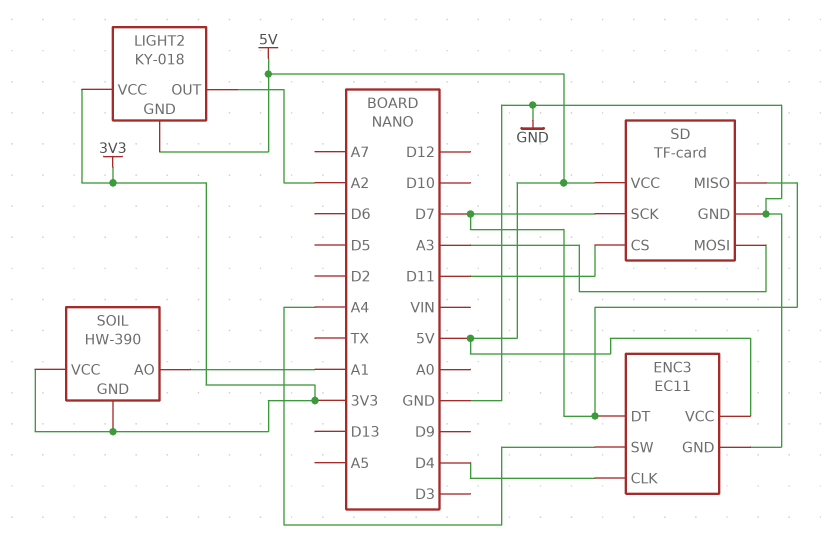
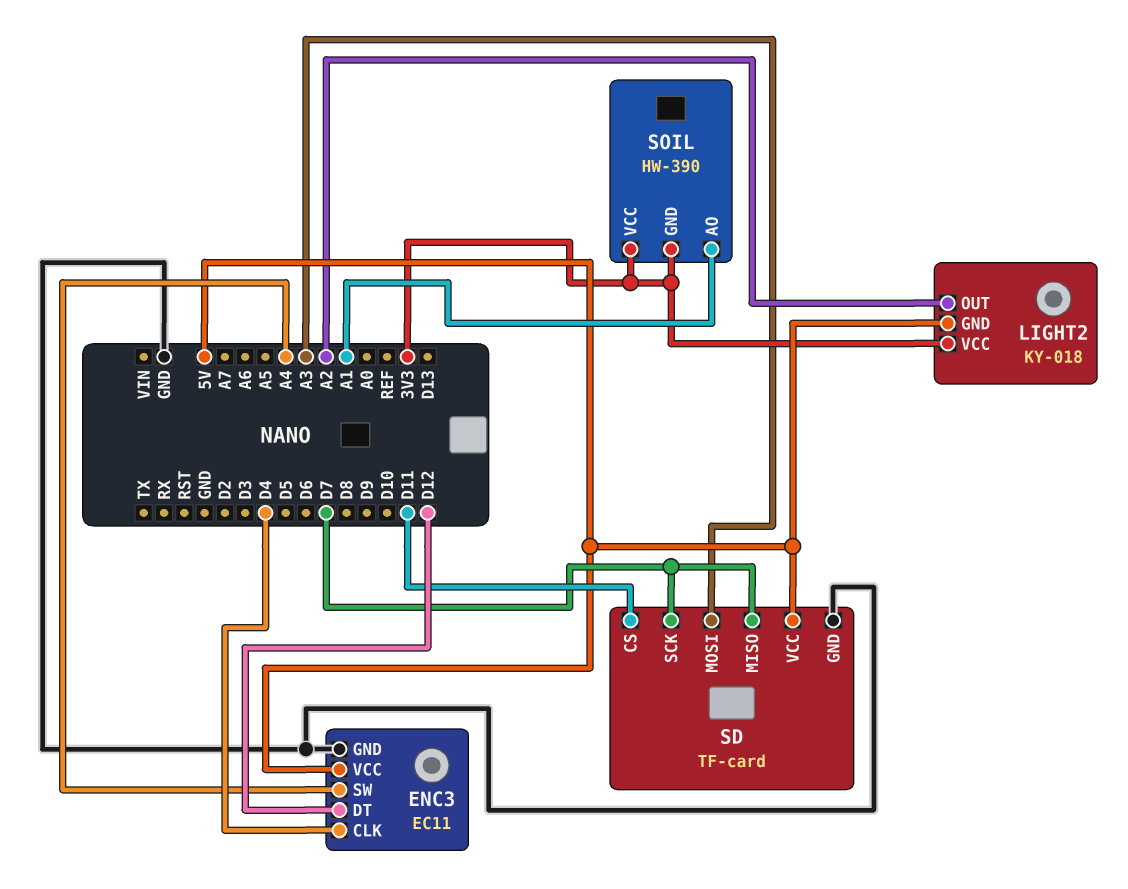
ENC3 pin DT: D7 -> D12

